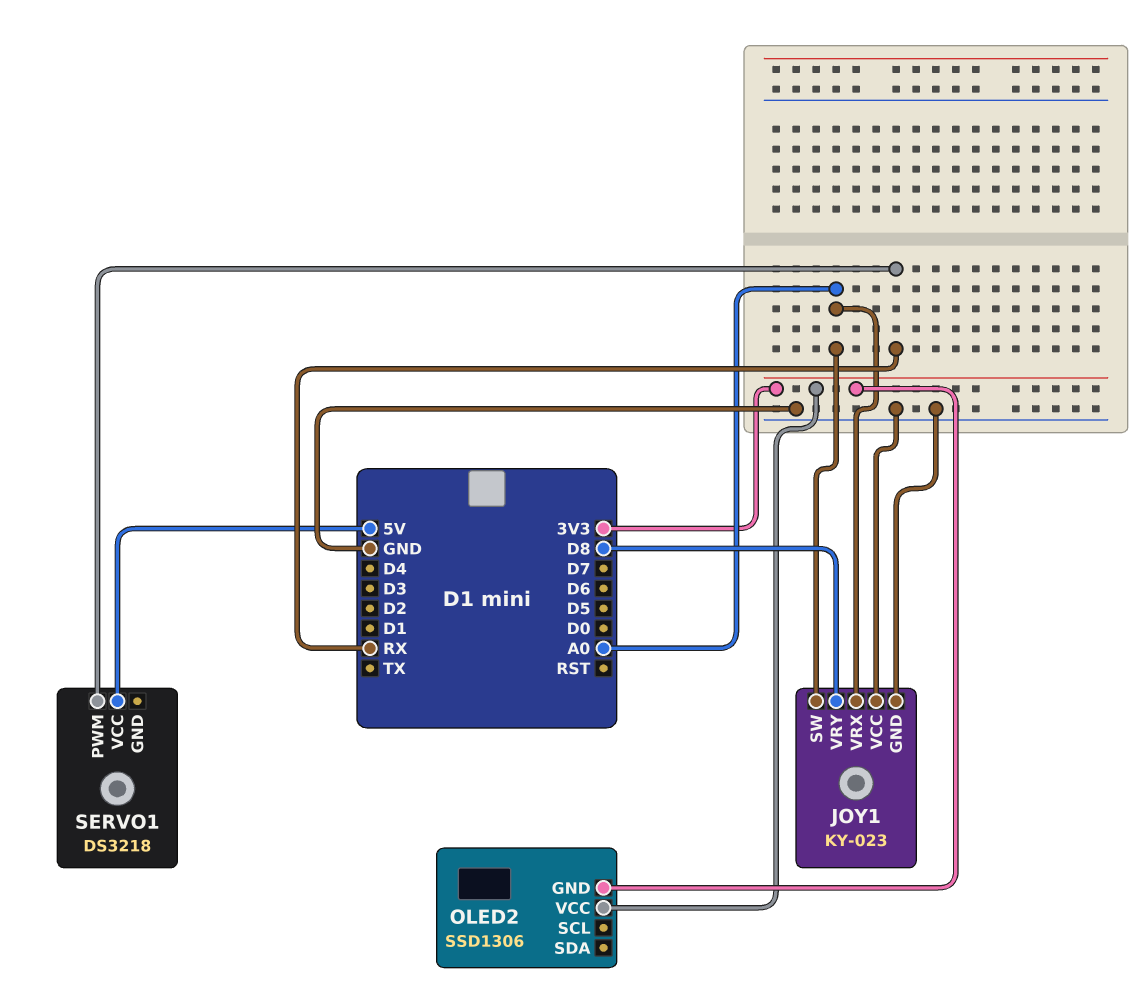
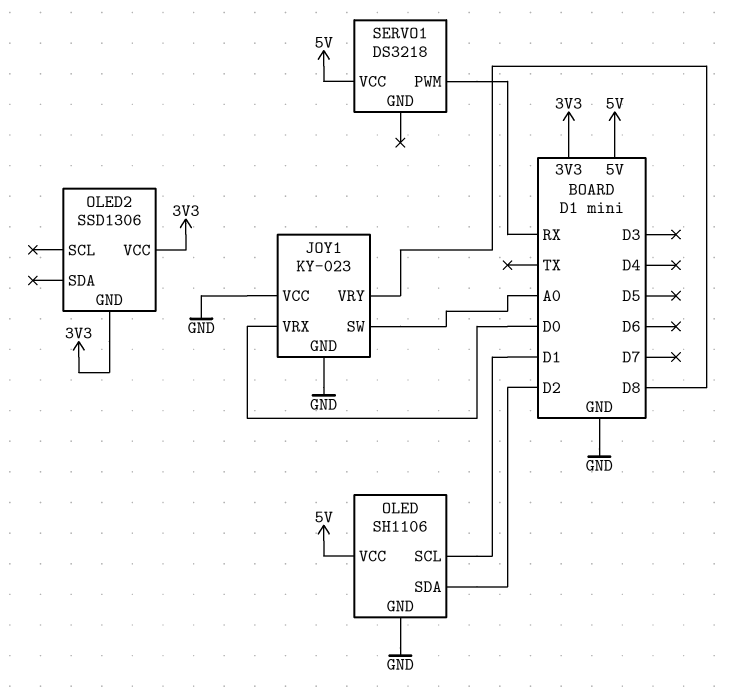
JOY1 pin VRX: A0 -> D0
OLED: none -> SH1106
OLED pin GND: none -> GND
OLED pin SCL: none -> D1
OLED pin SDA: none -> D2
OLED pin VCC: none -> 5V

